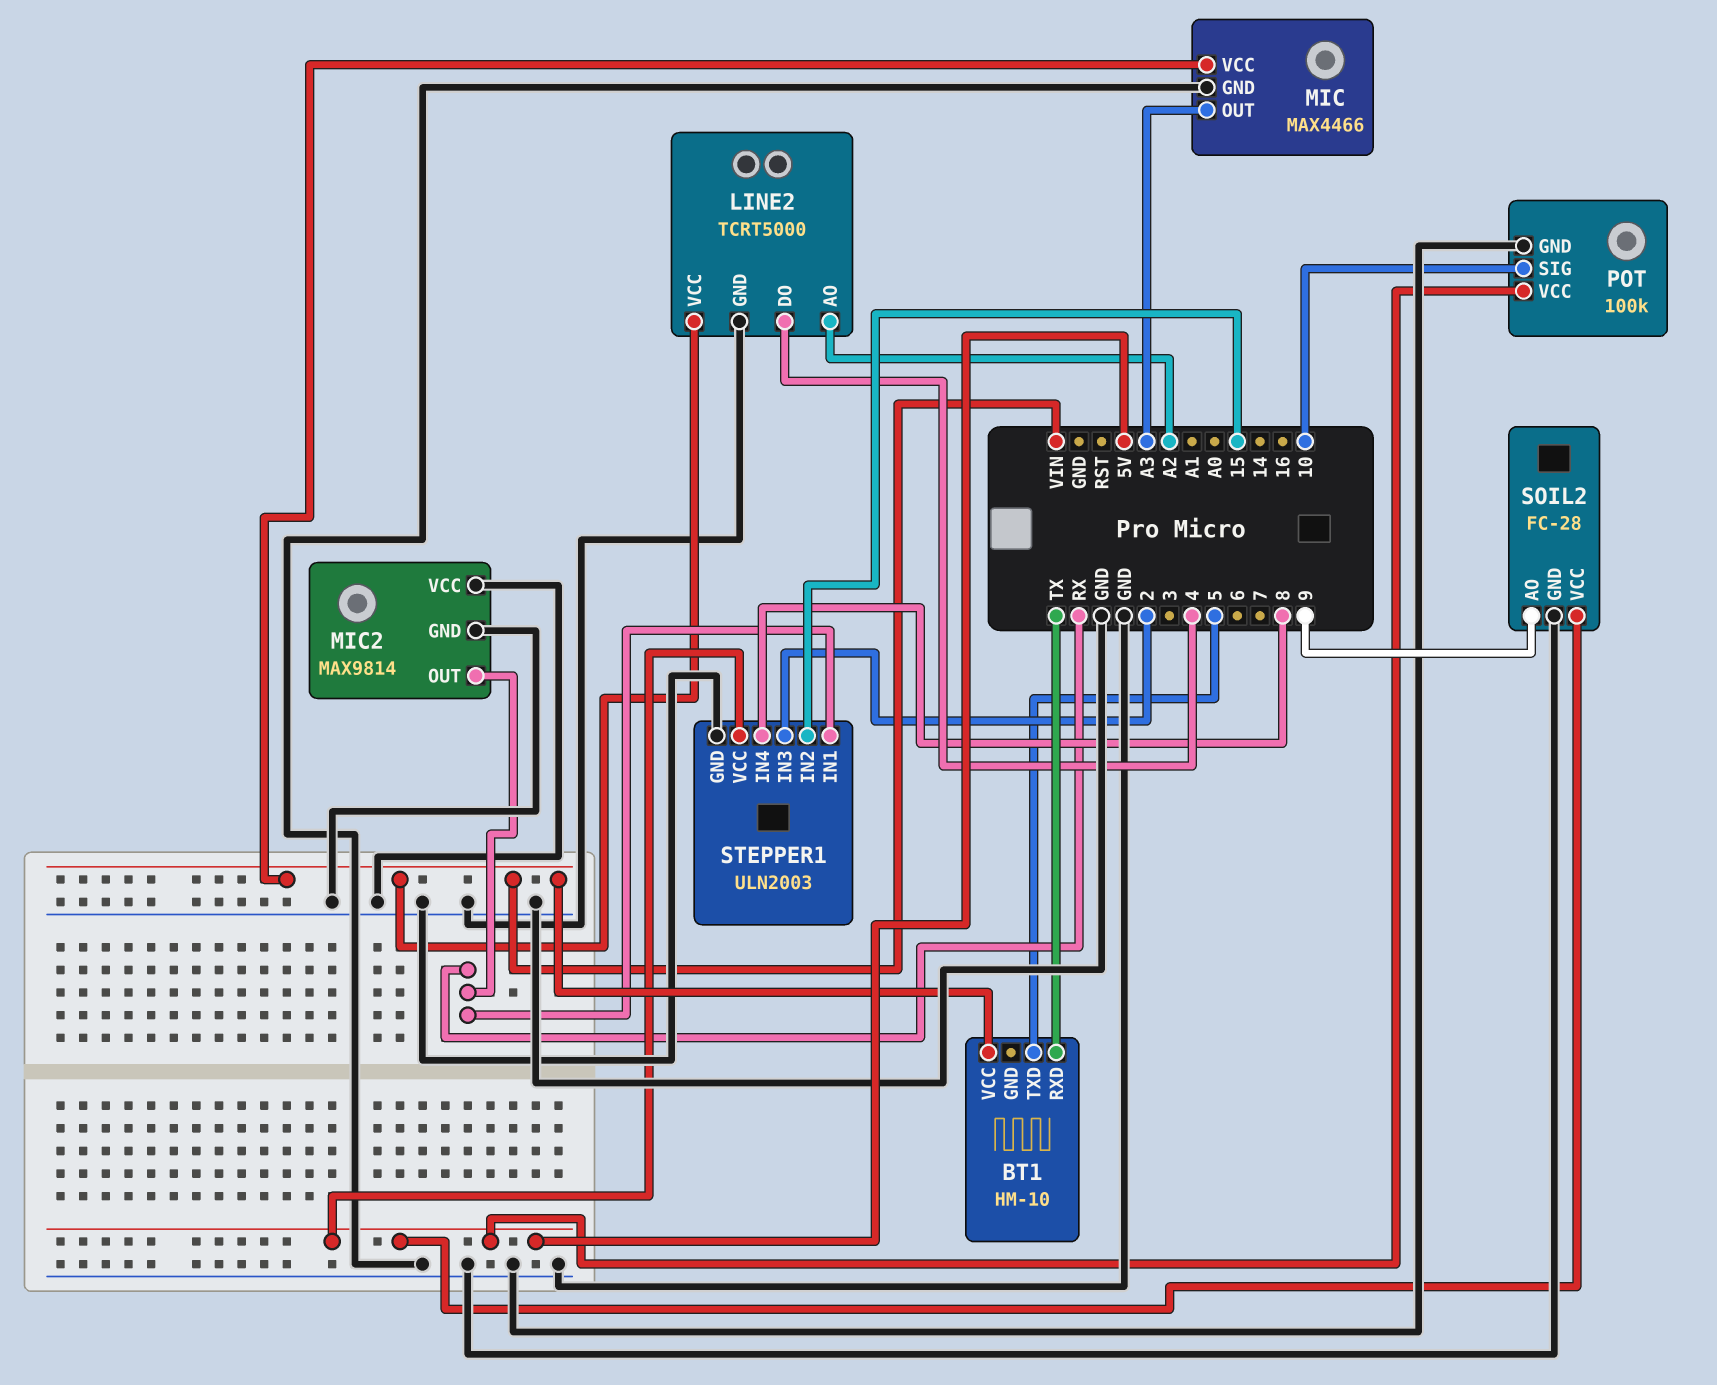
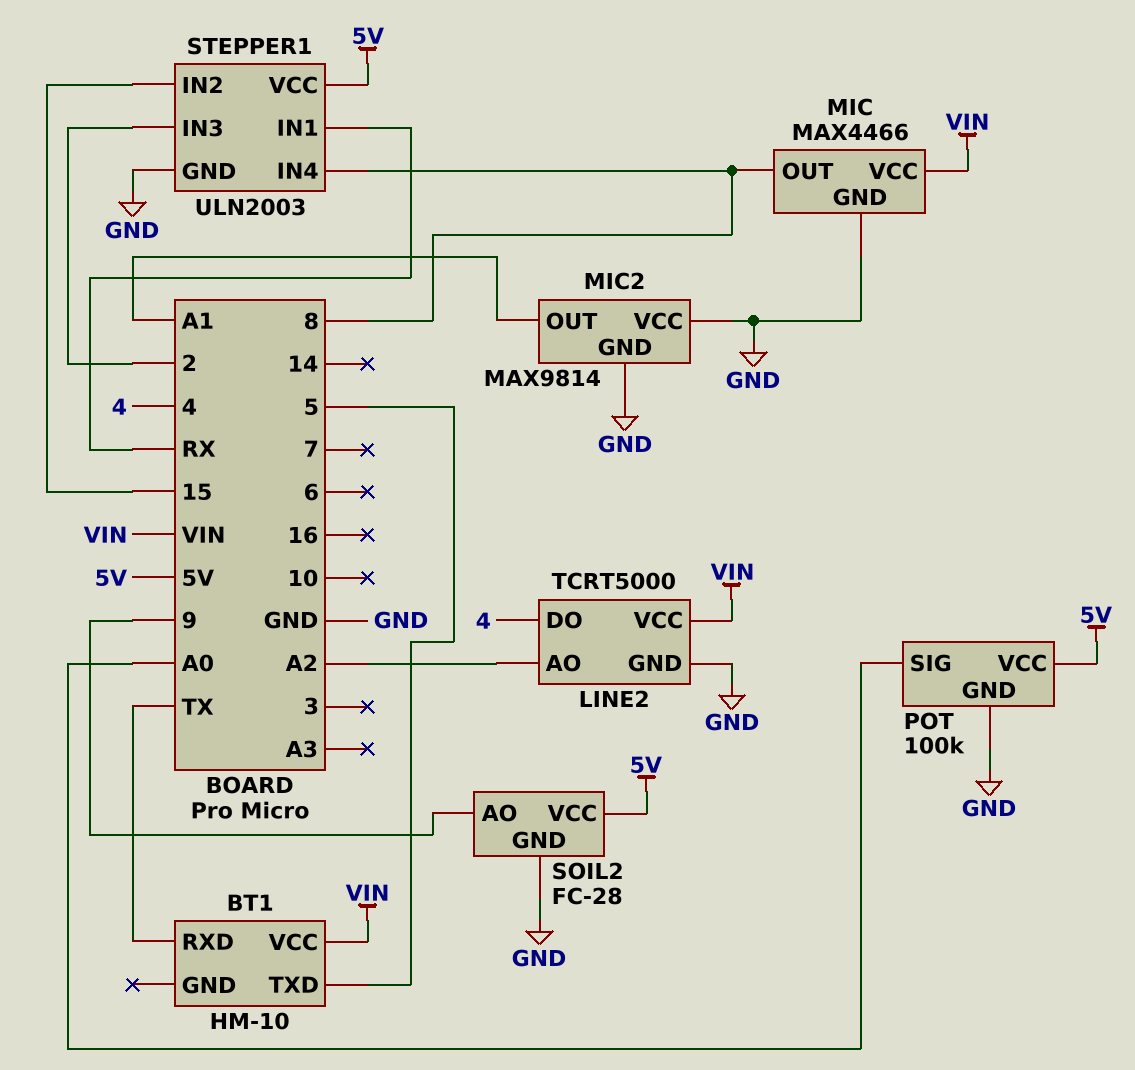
MIC pin OUT: A3 -> 8
MIC2 pin OUT: RX -> A1
POT pin SIG: 10 -> A0

